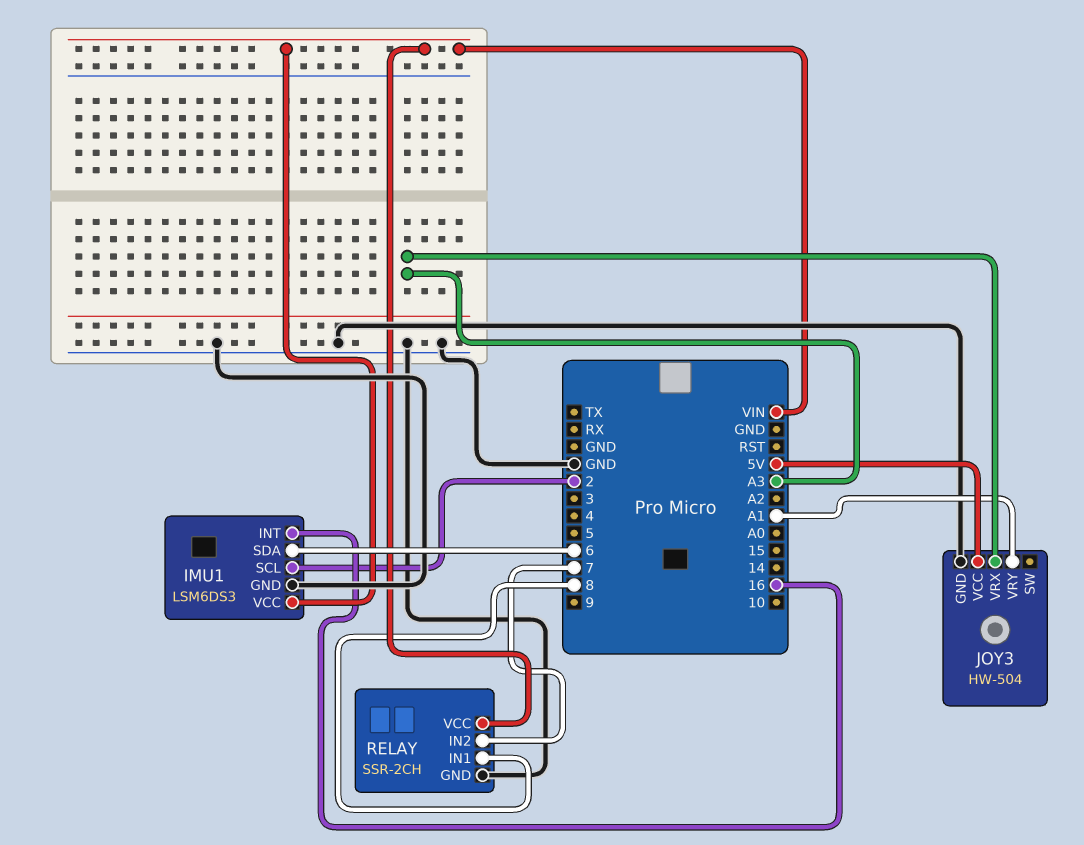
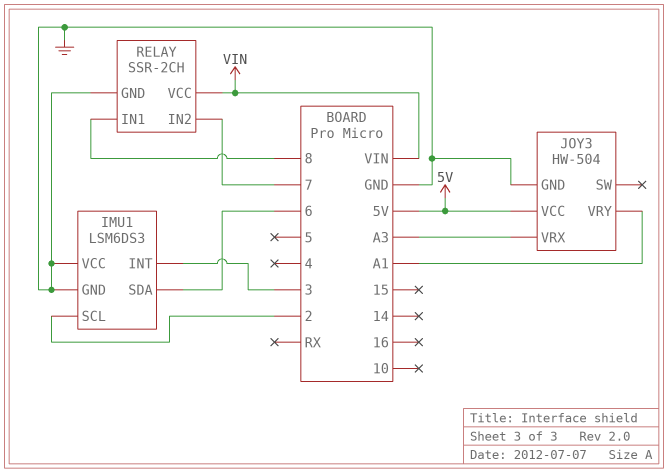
IMU1 pin INT: 16 -> 3
IMU1 pin VCC: VIN -> GND

